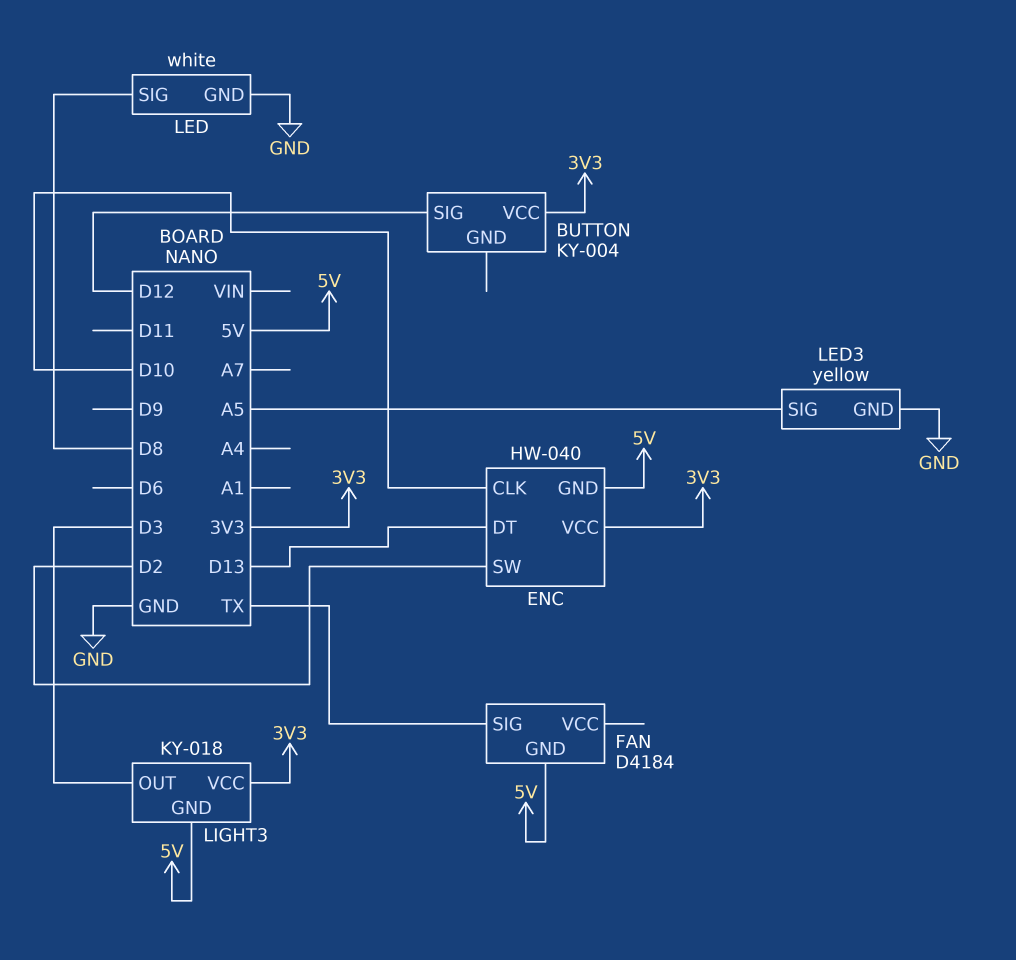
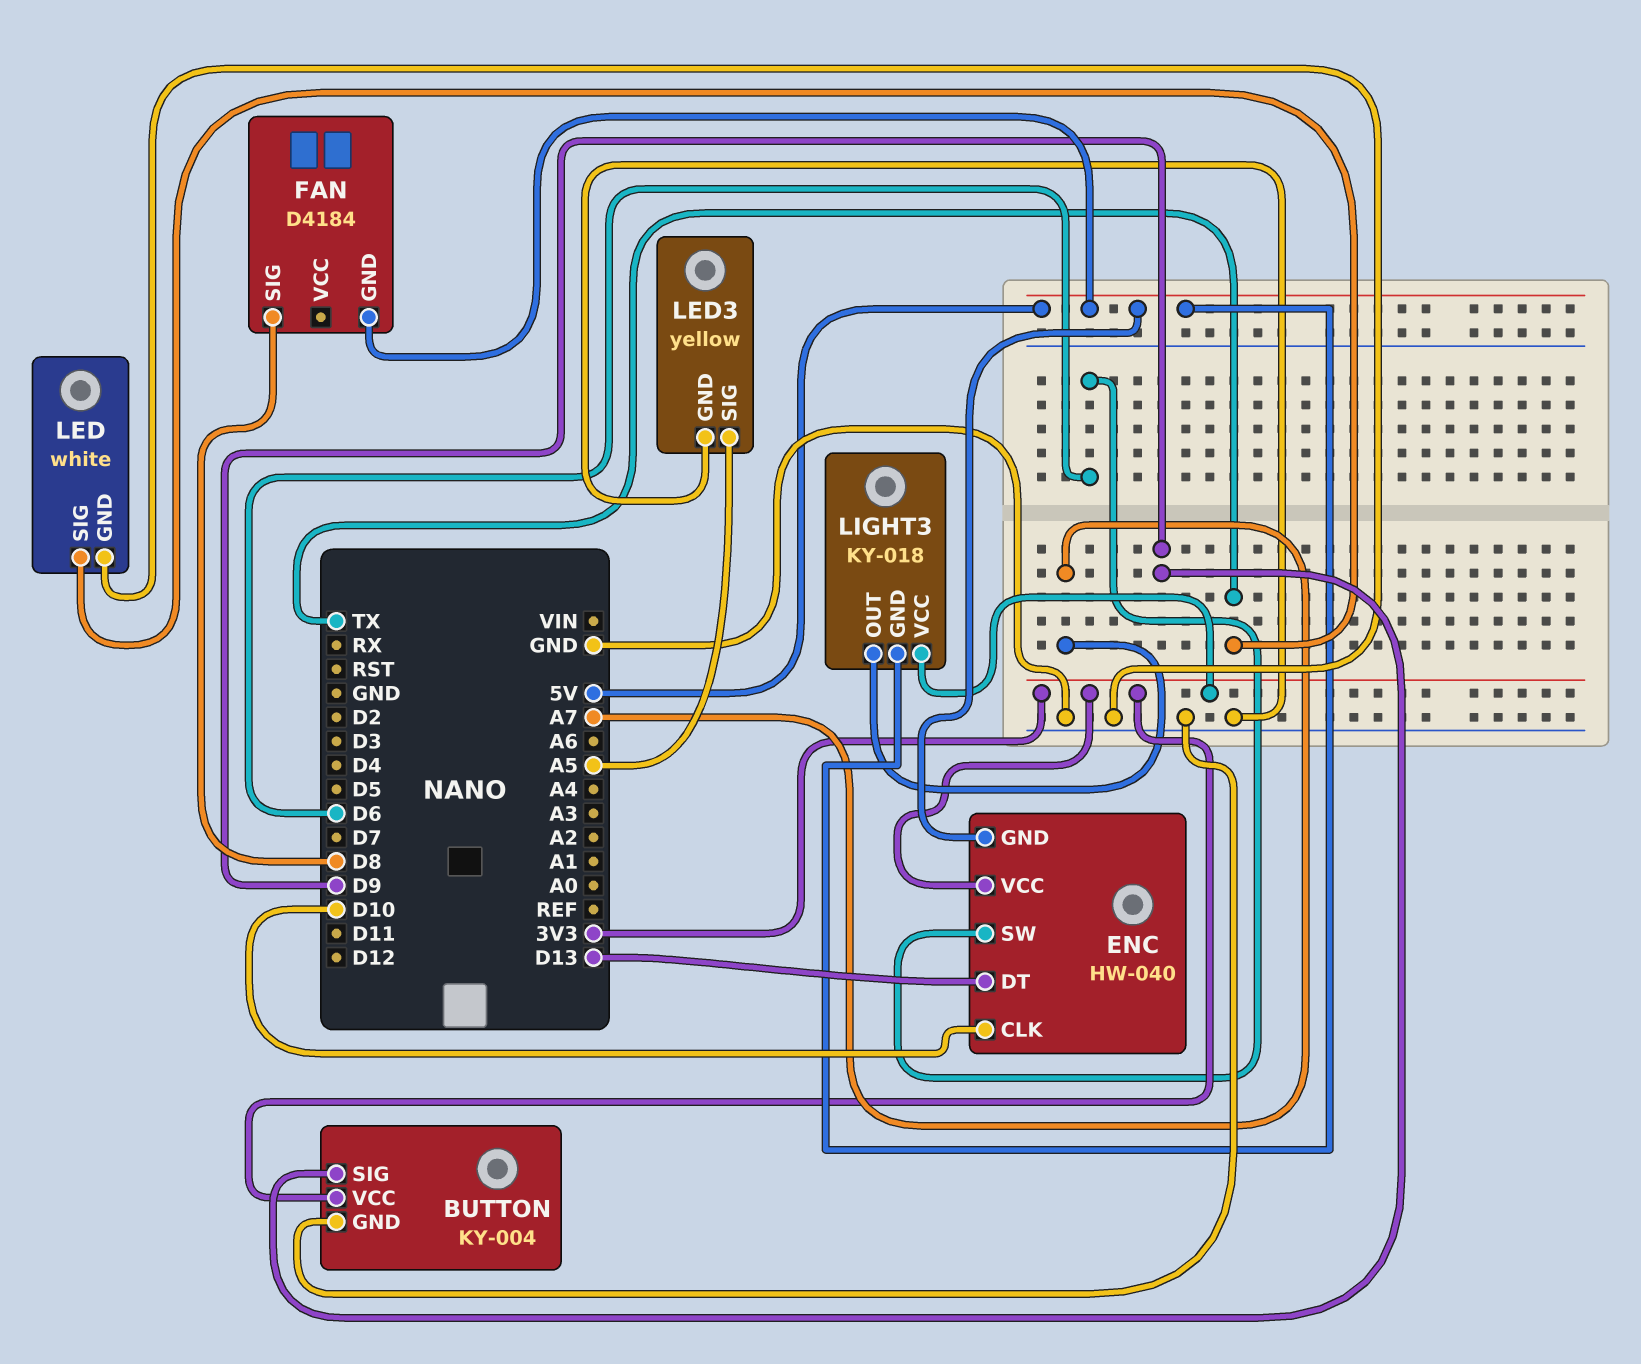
BUTTON pin GND: none -> GND
BUTTON pin SIG: D12 -> D9
ENC pin SW: D2 -> D6
FAN pin SIG: TX -> D8
LED pin SIG: D8 -> TX
LIGHT3 pin OUT: D3 -> A7

